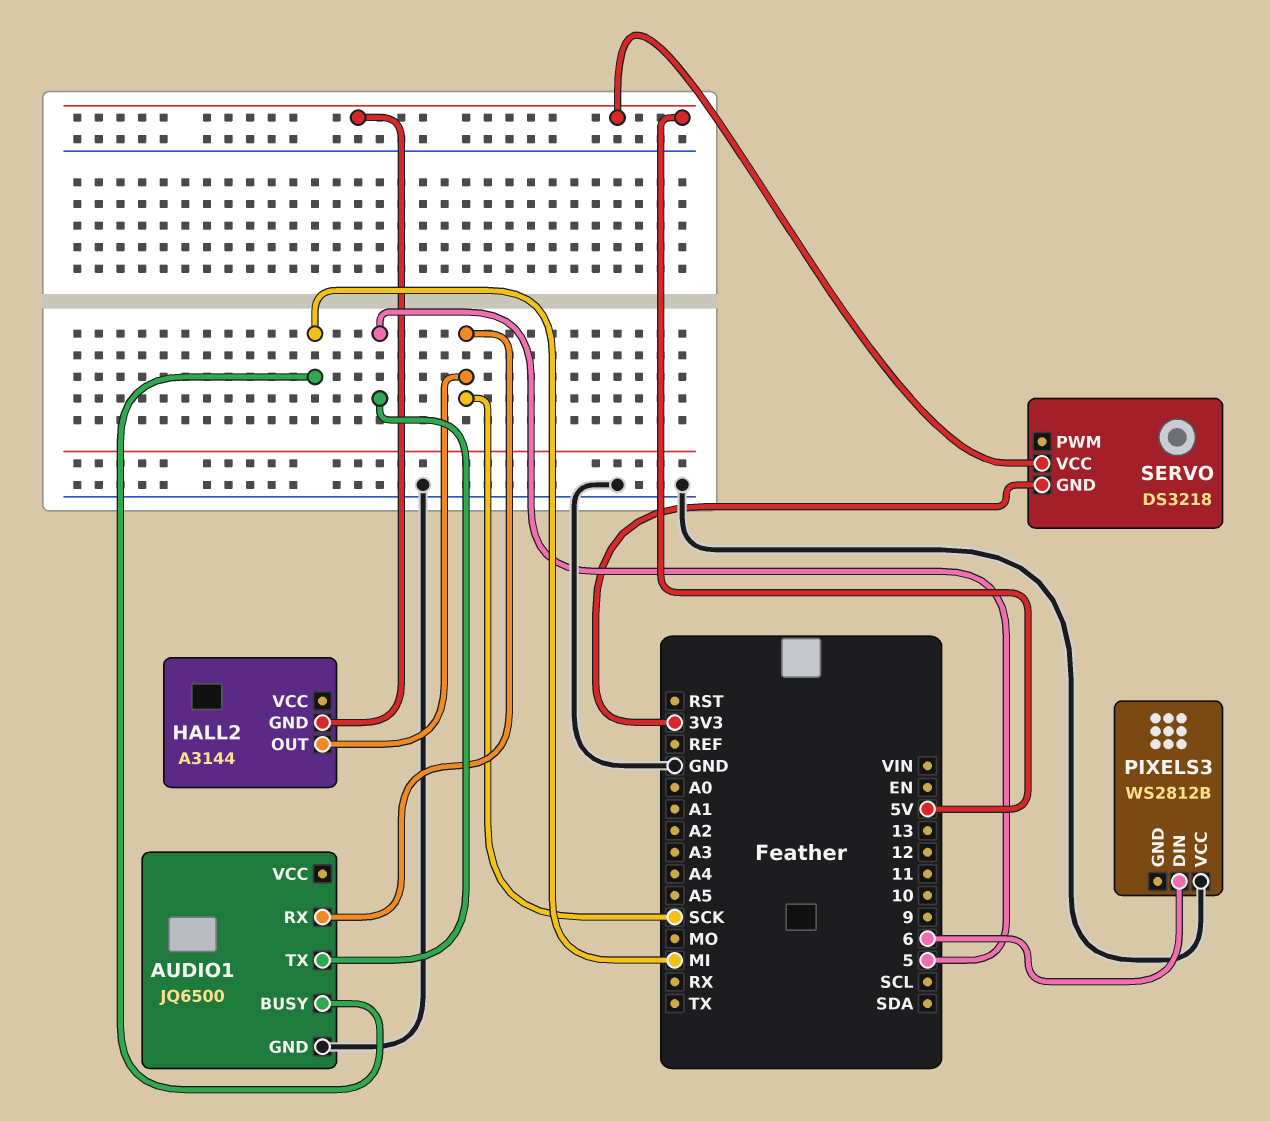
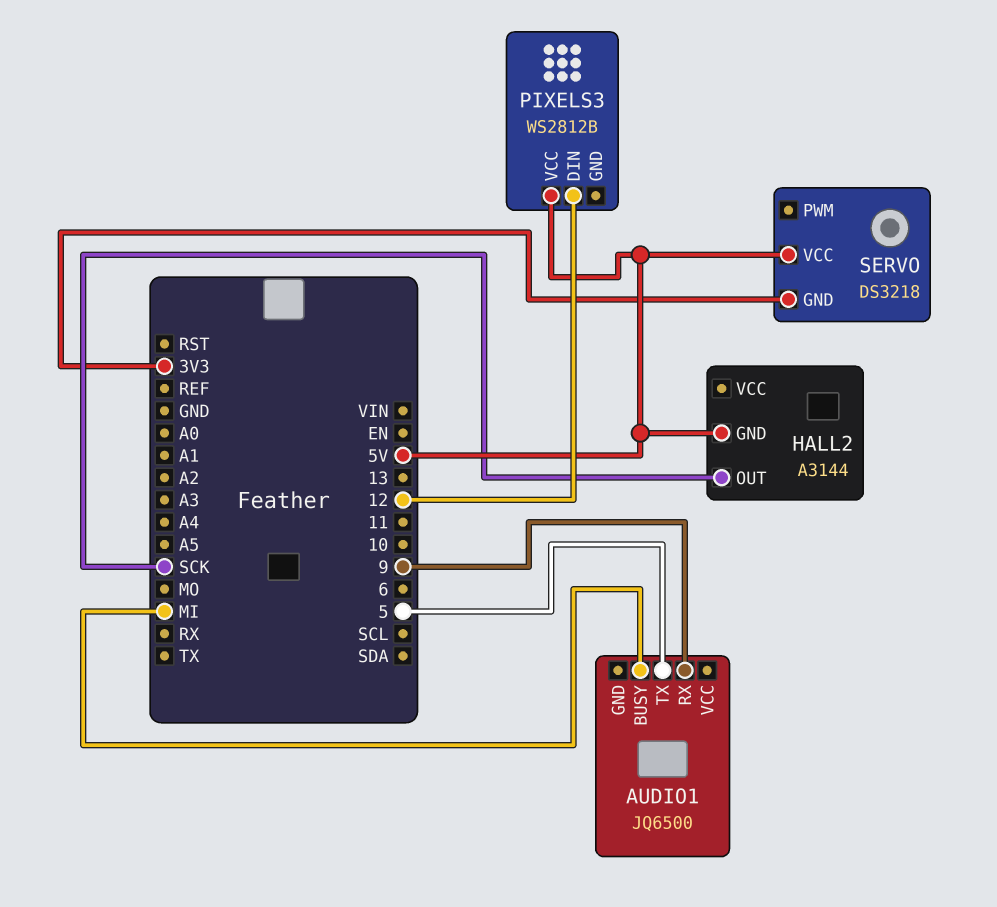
AUDIO1 pin GND: GND -> none
AUDIO1 pin RX: SCK -> 9
PIXELS3 pin DIN: 6 -> 12
PIXELS3 pin VCC: GND -> 5V

